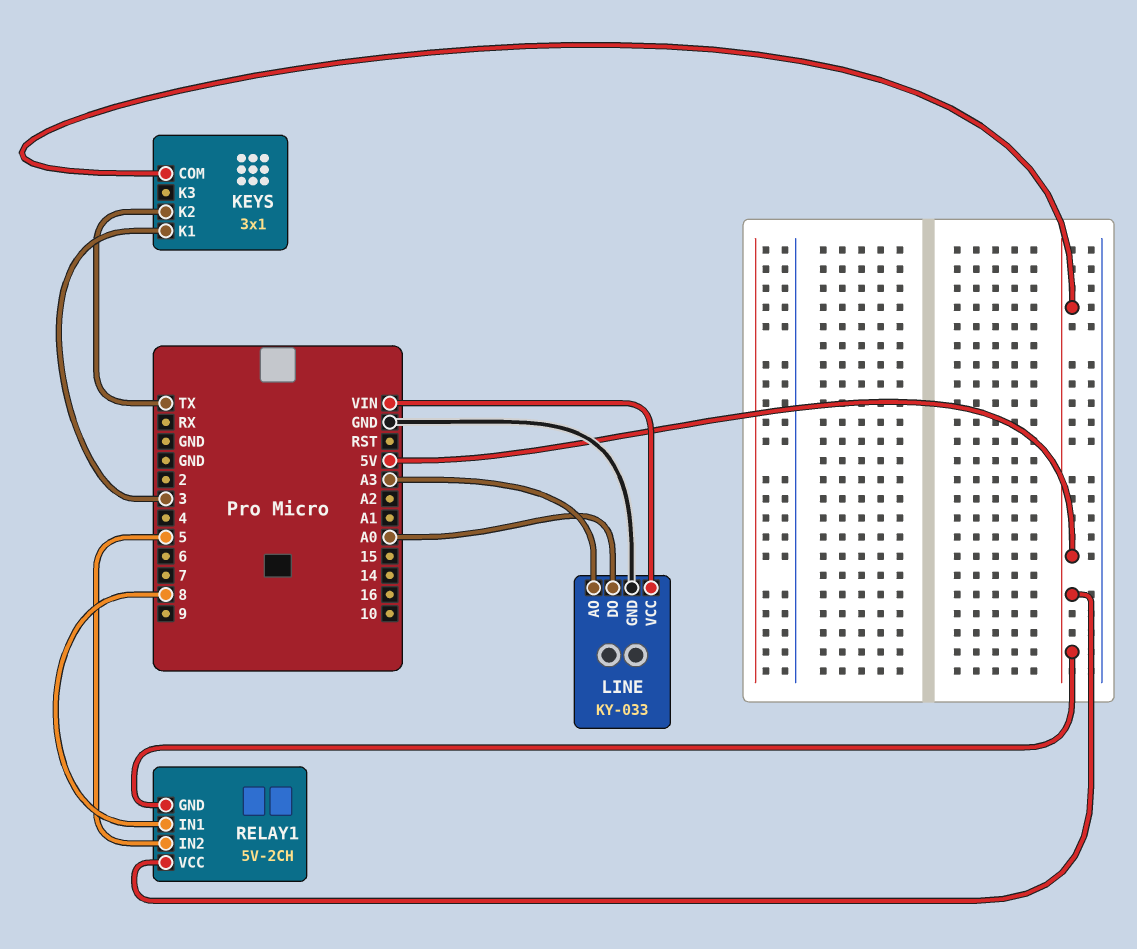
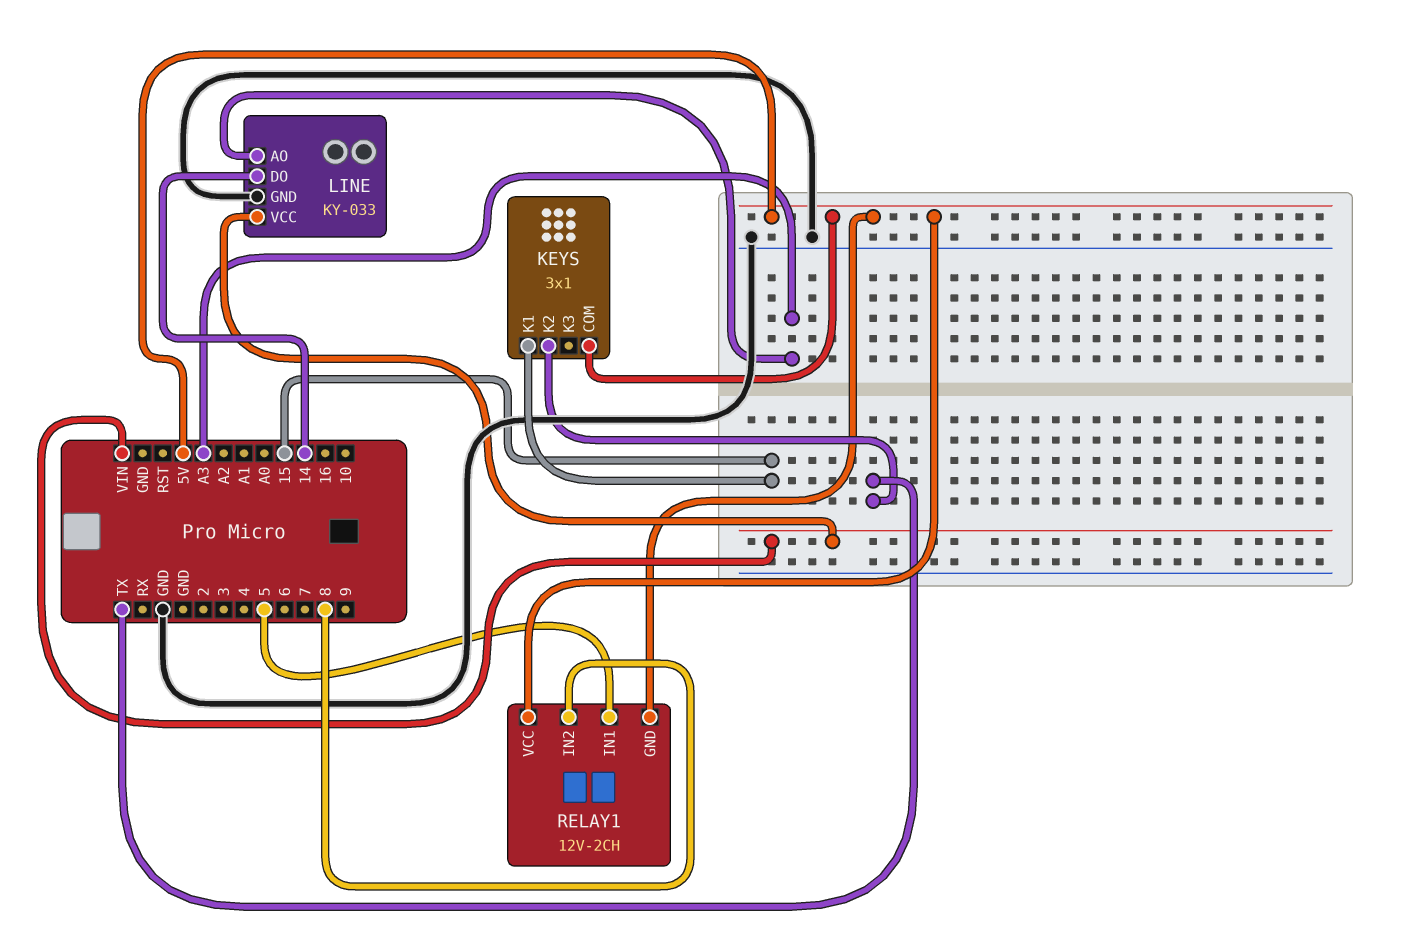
KEYS pin K1: 3 -> 15
LINE pin DO: A0 -> 14
RELAY1: 5V-2CH -> 12V-2CH
RELAY1 pin IN1: 8 -> 5
RELAY1 pin IN2: 5 -> 8

